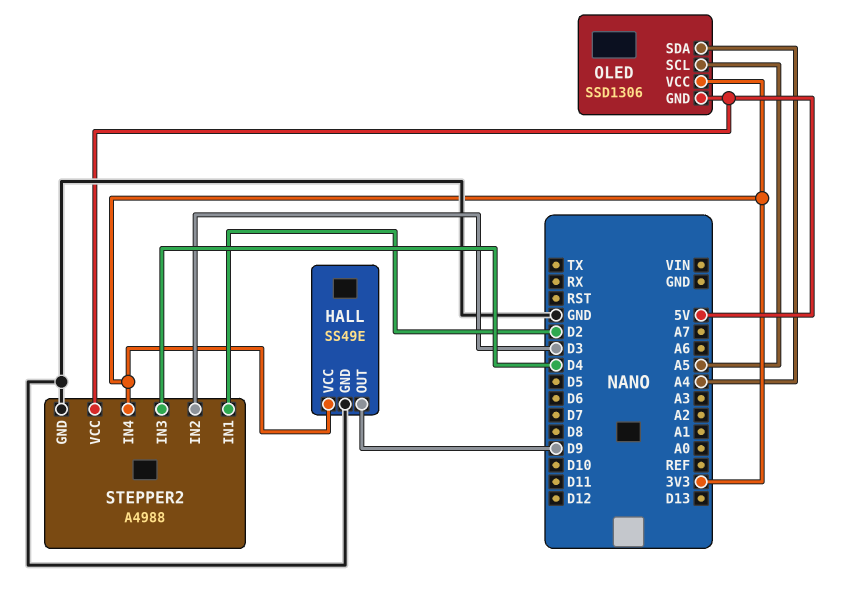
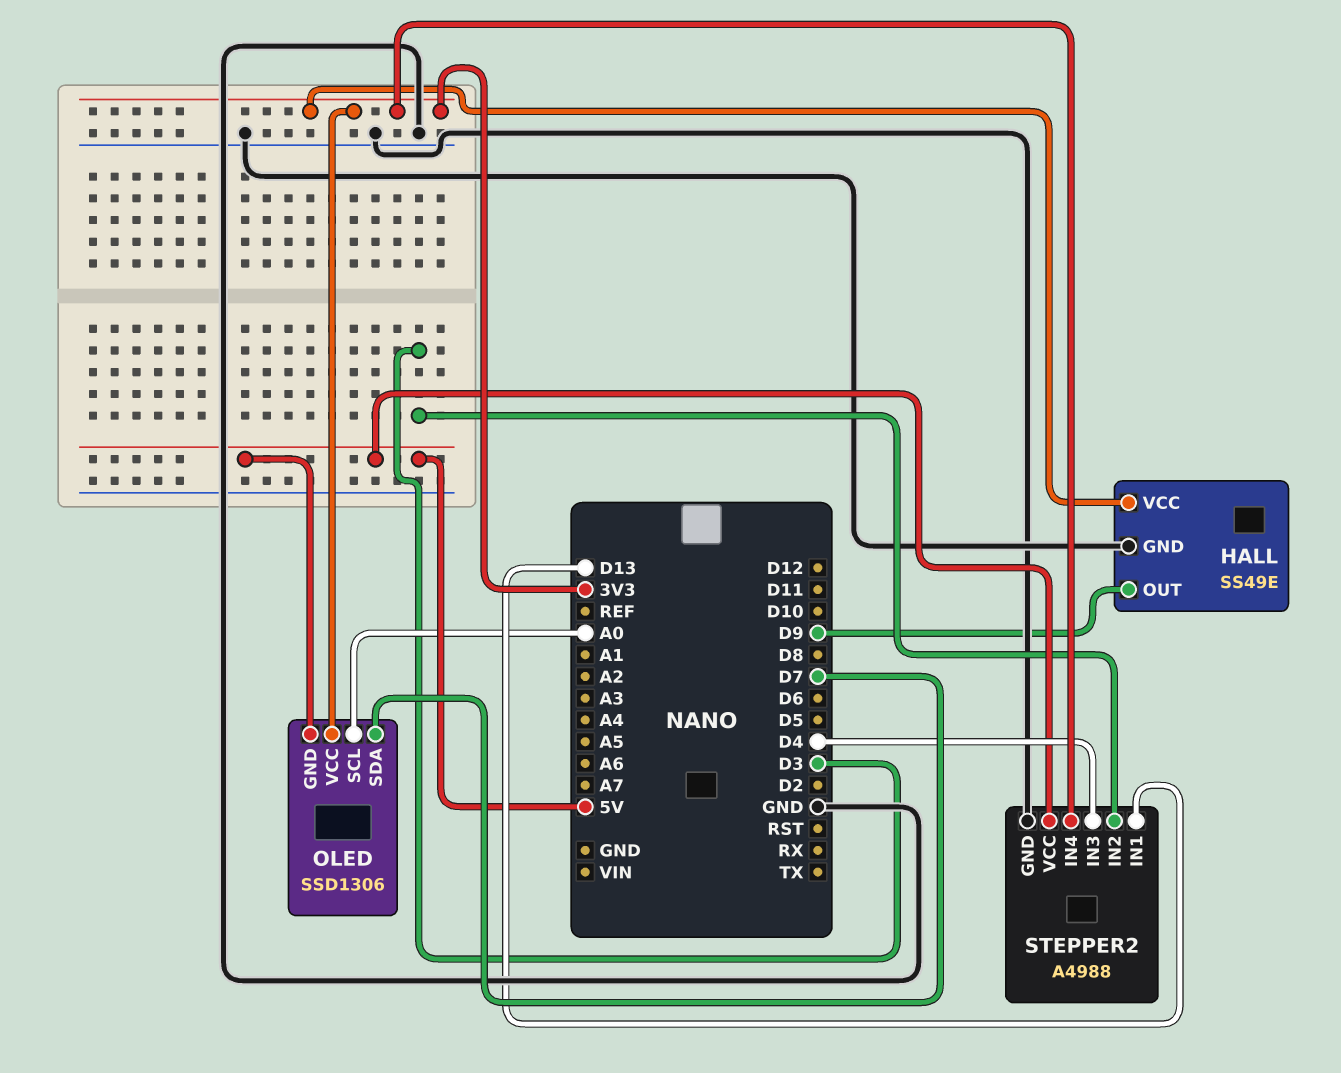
OLED pin SCL: A5 -> A0
OLED pin SDA: A4 -> D7
STEPPER2 pin IN1: D2 -> D13

